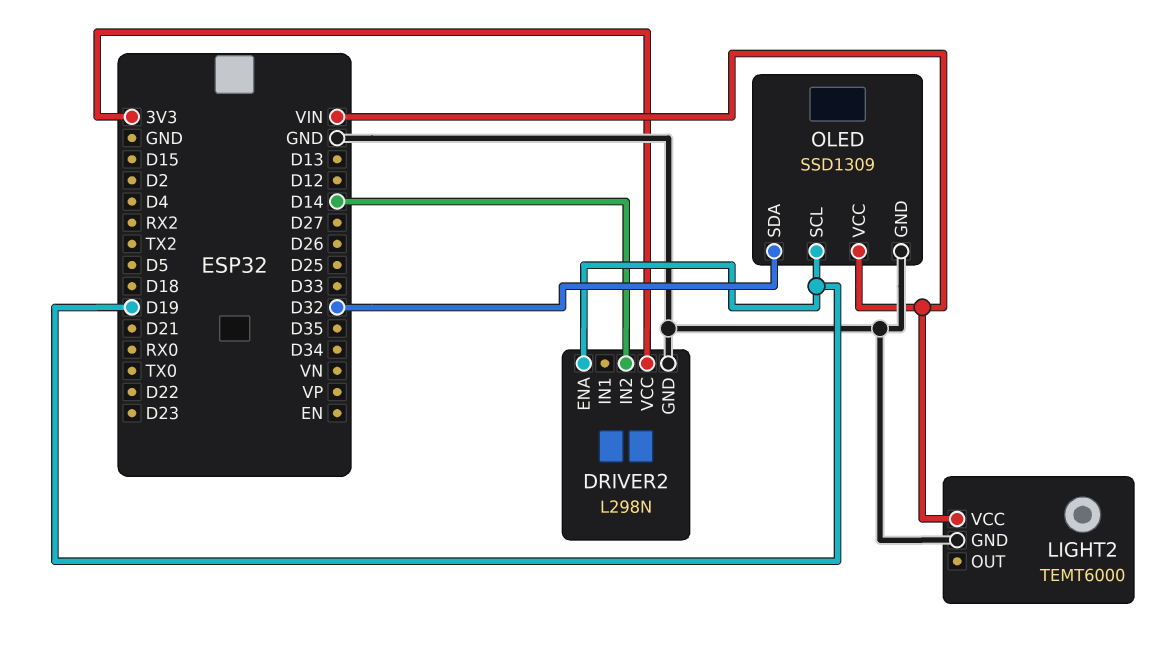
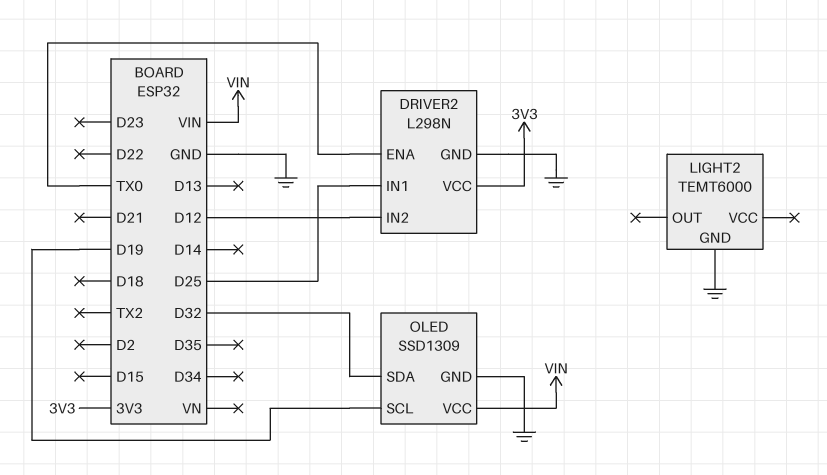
DRIVER2 pin ENA: D19 -> TX0
DRIVER2 pin IN1: none -> D25
DRIVER2 pin IN2: D14 -> D12
LIGHT2 pin VCC: VIN -> none

